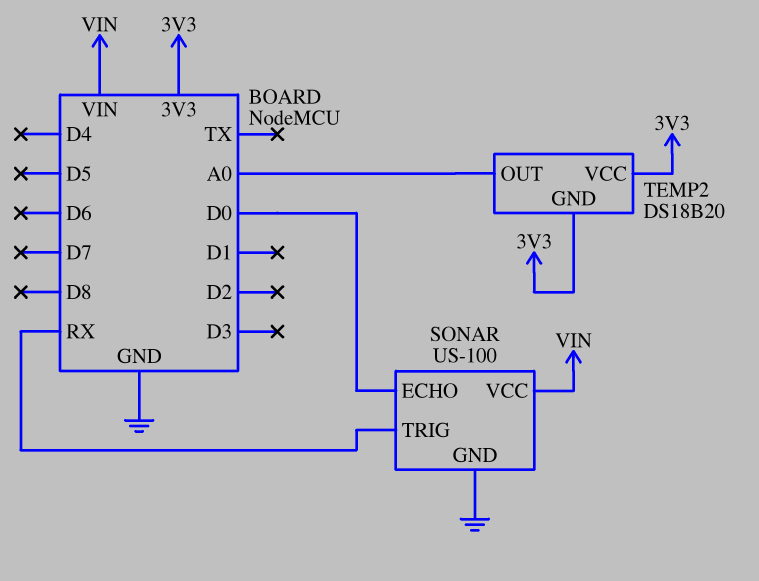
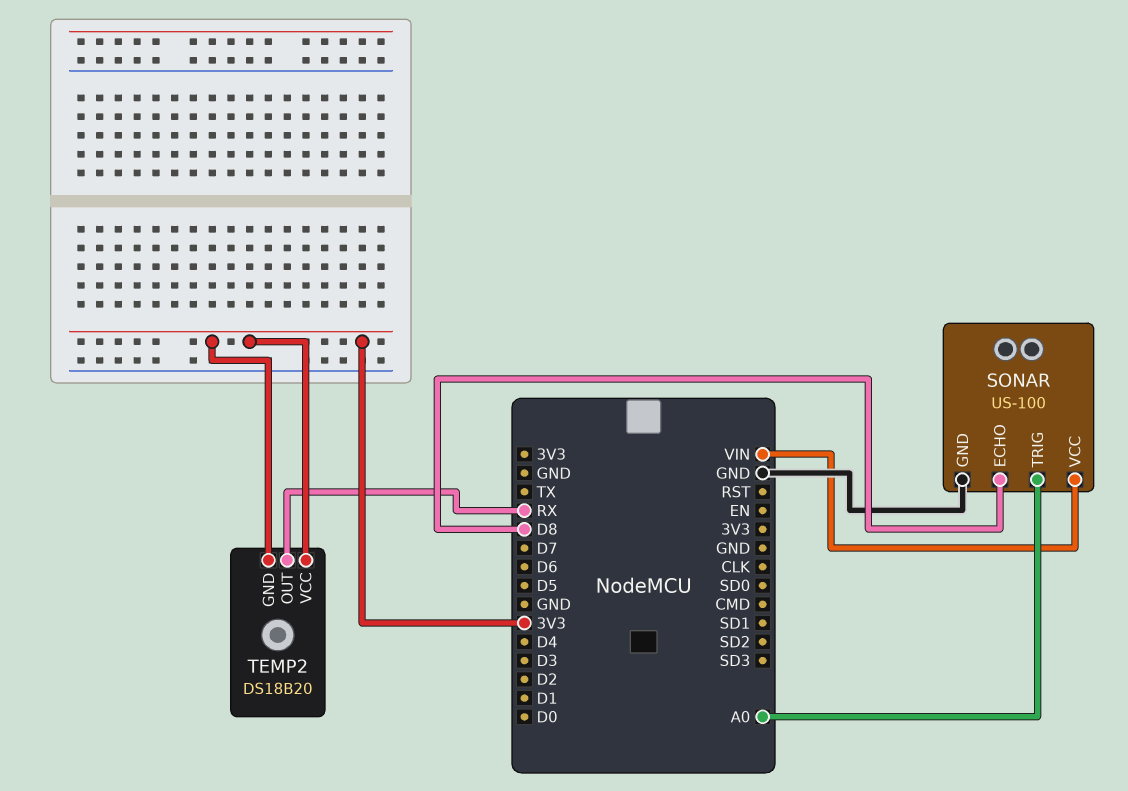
SONAR pin ECHO: D0 -> D8
SONAR pin TRIG: RX -> A0
TEMP2 pin OUT: A0 -> RX

